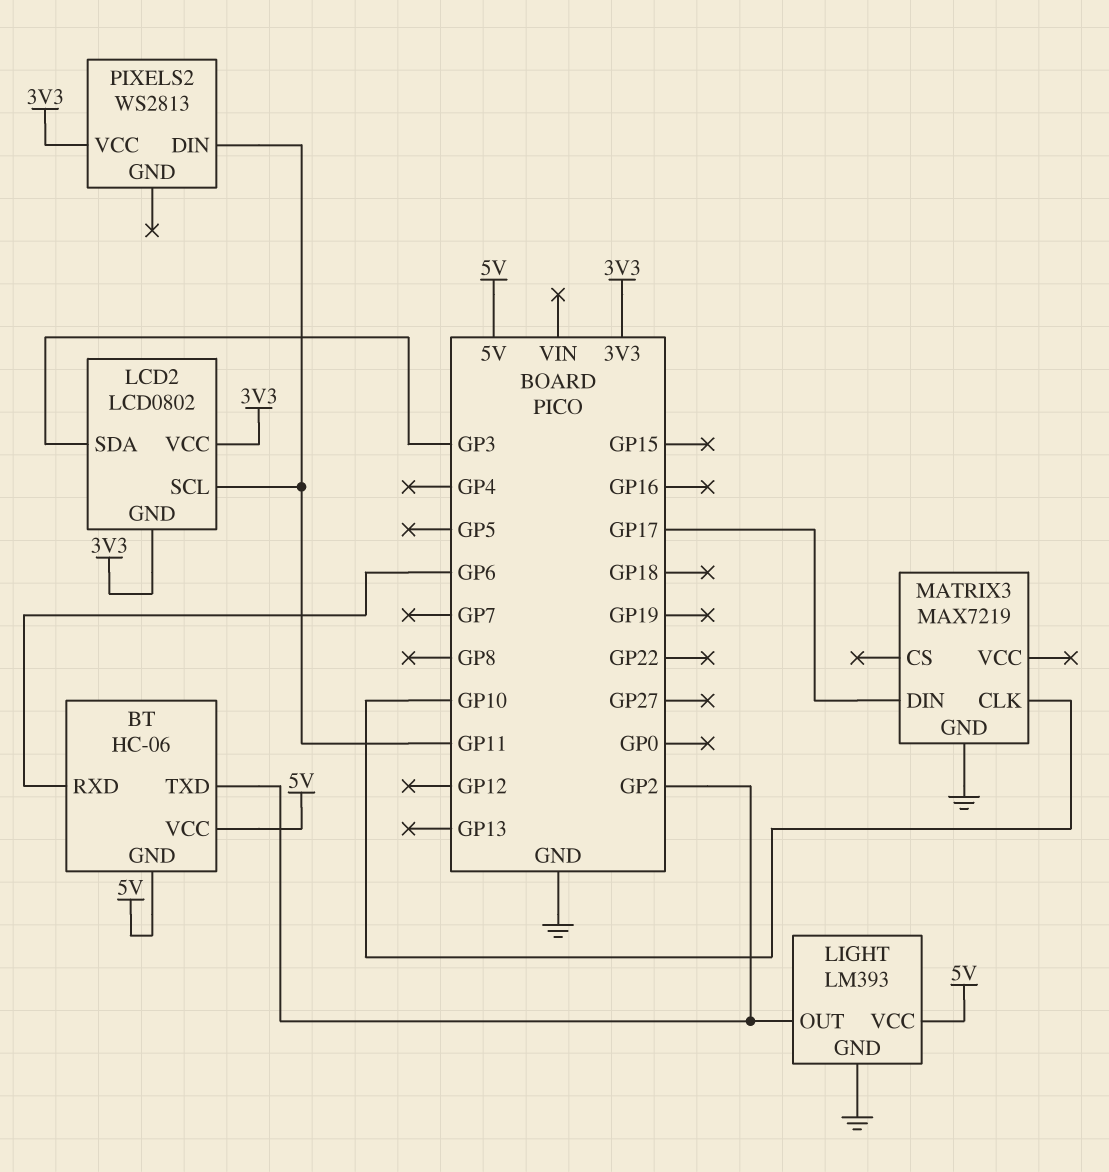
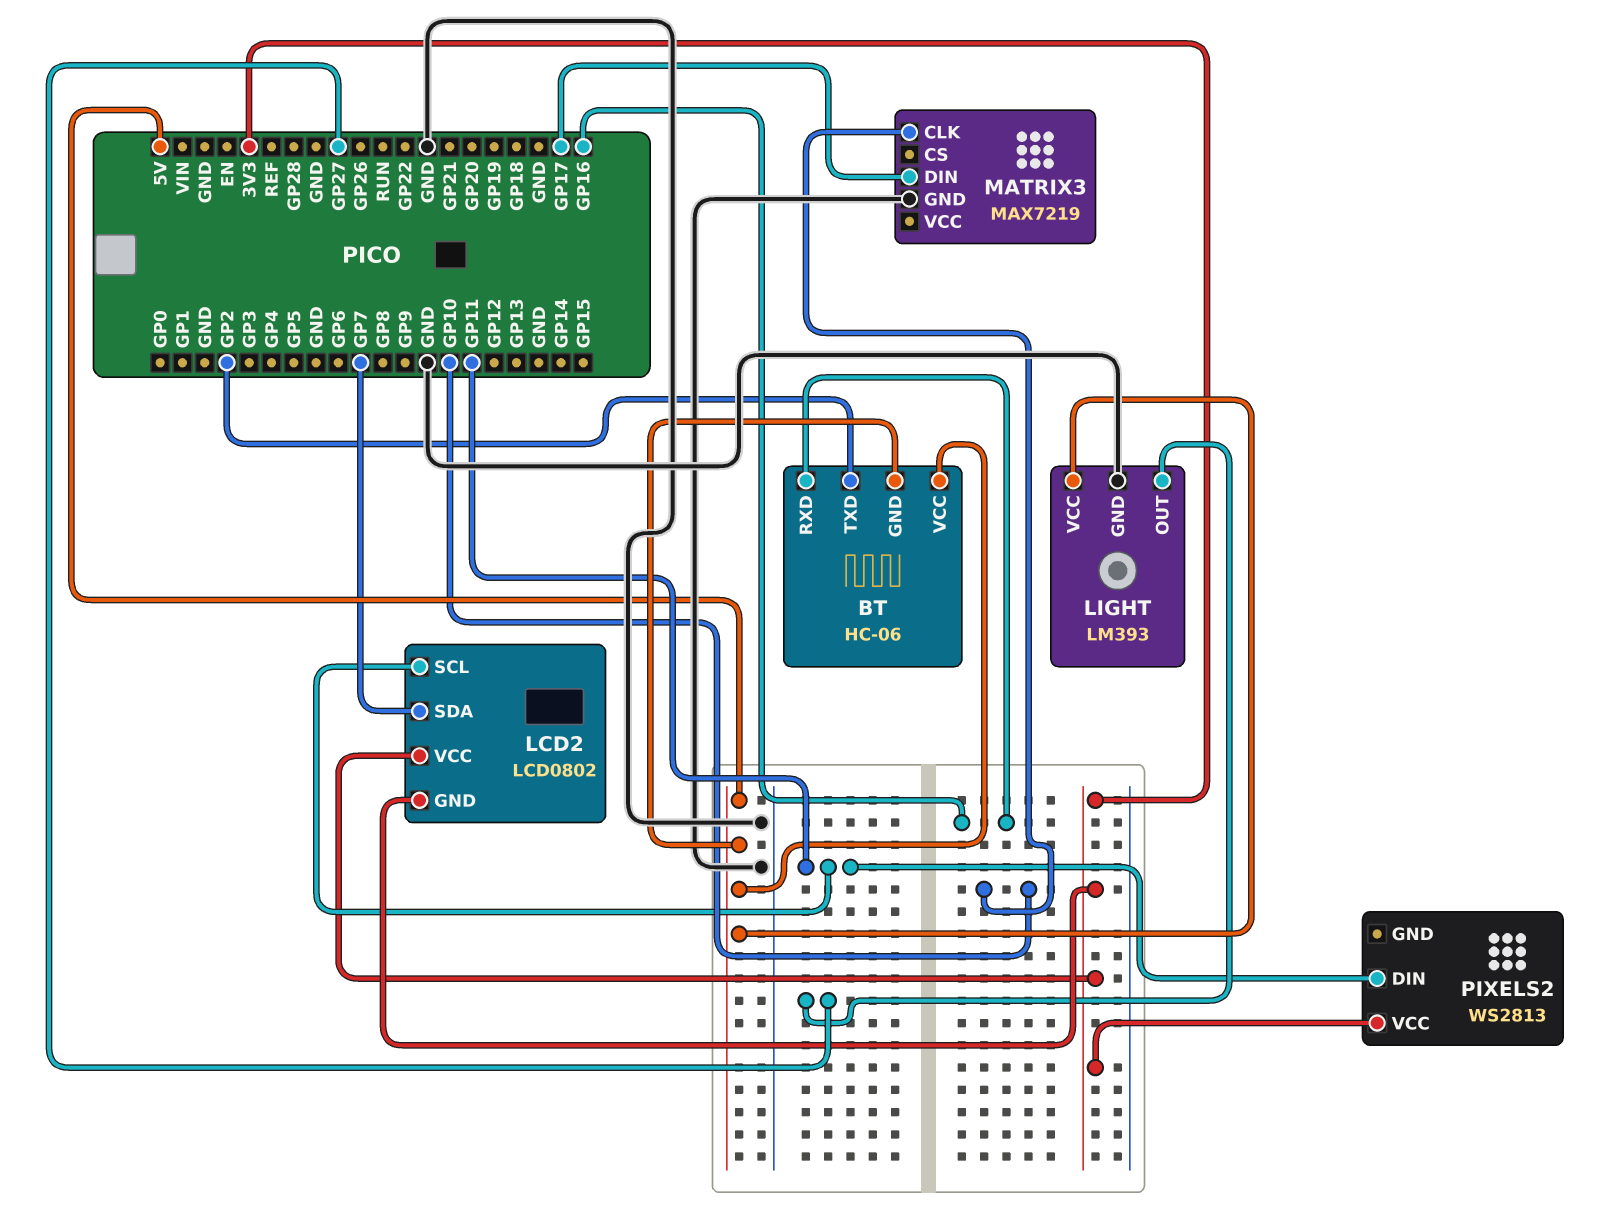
BT pin RXD: GP6 -> GP16
LCD2 pin SDA: GP3 -> GP7
LIGHT pin OUT: GP2 -> GP27

